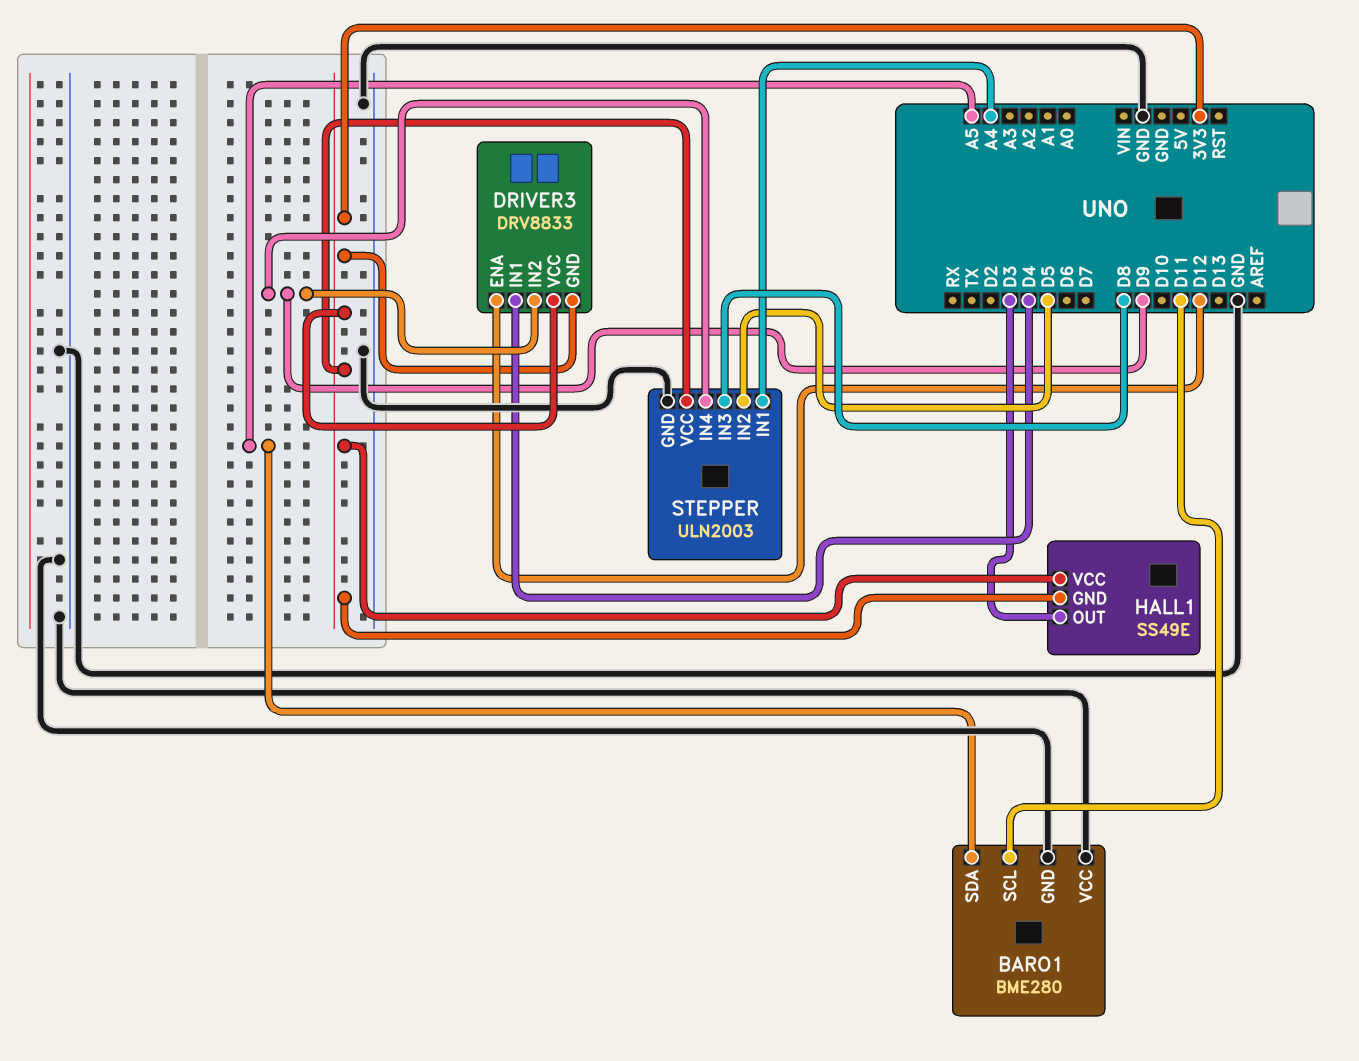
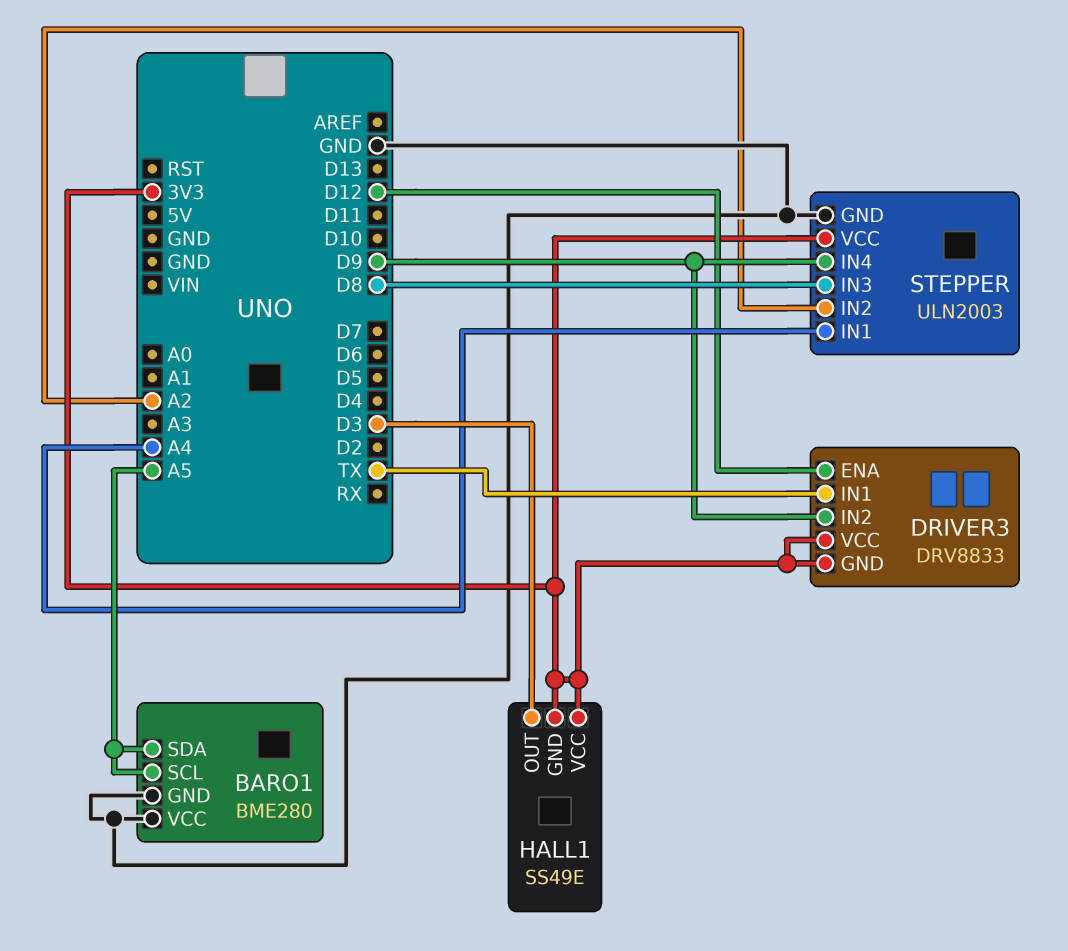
BARO1 pin SCL: D11 -> A5
DRIVER3 pin IN1: D4 -> TX
STEPPER pin IN2: D5 -> A2

